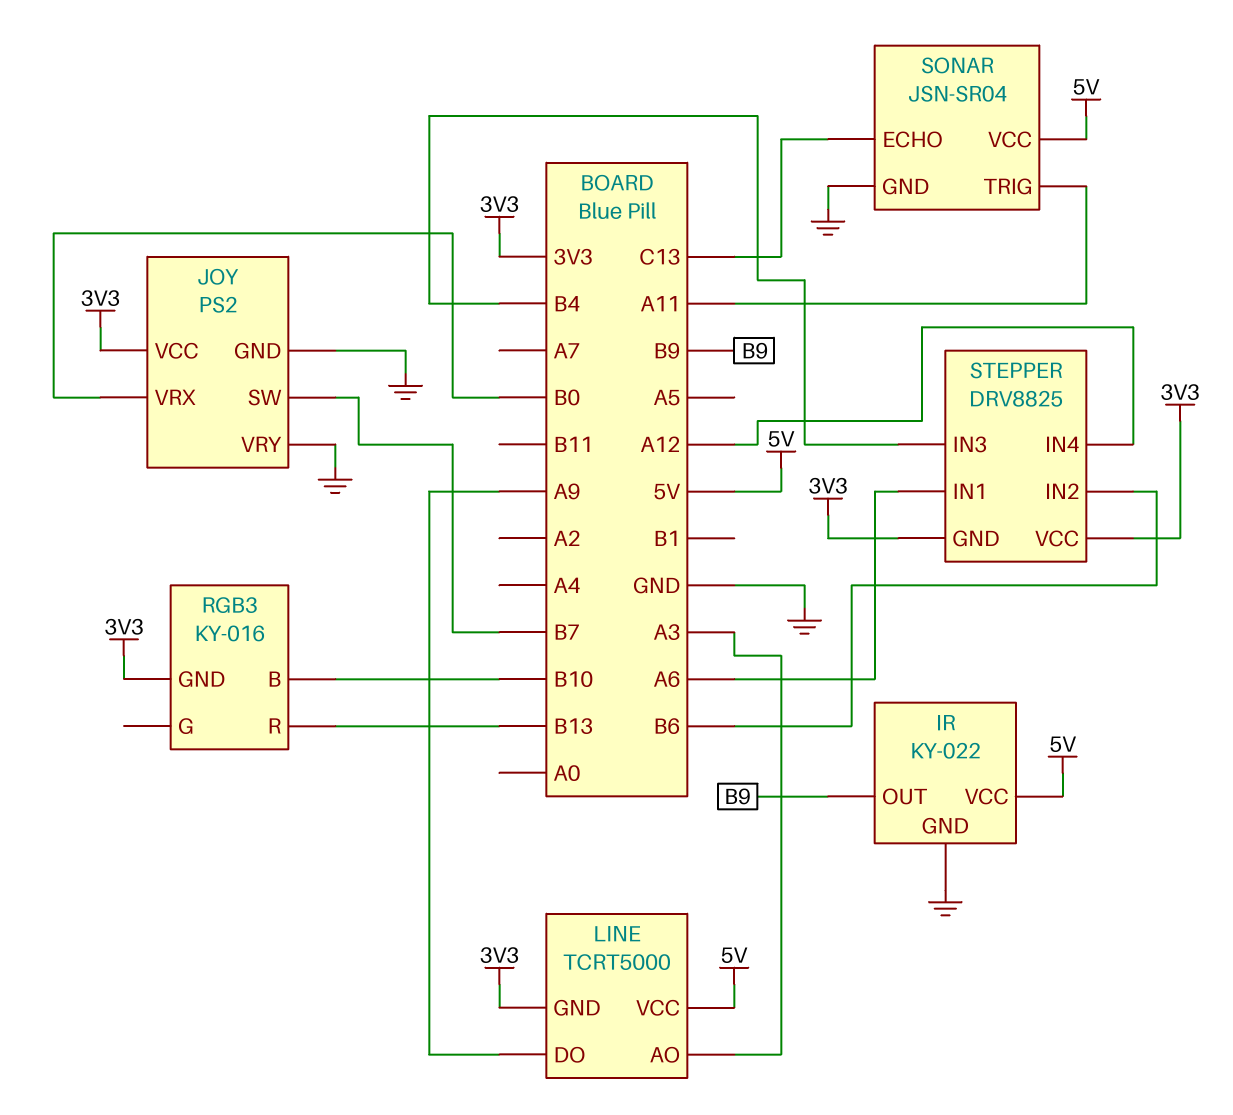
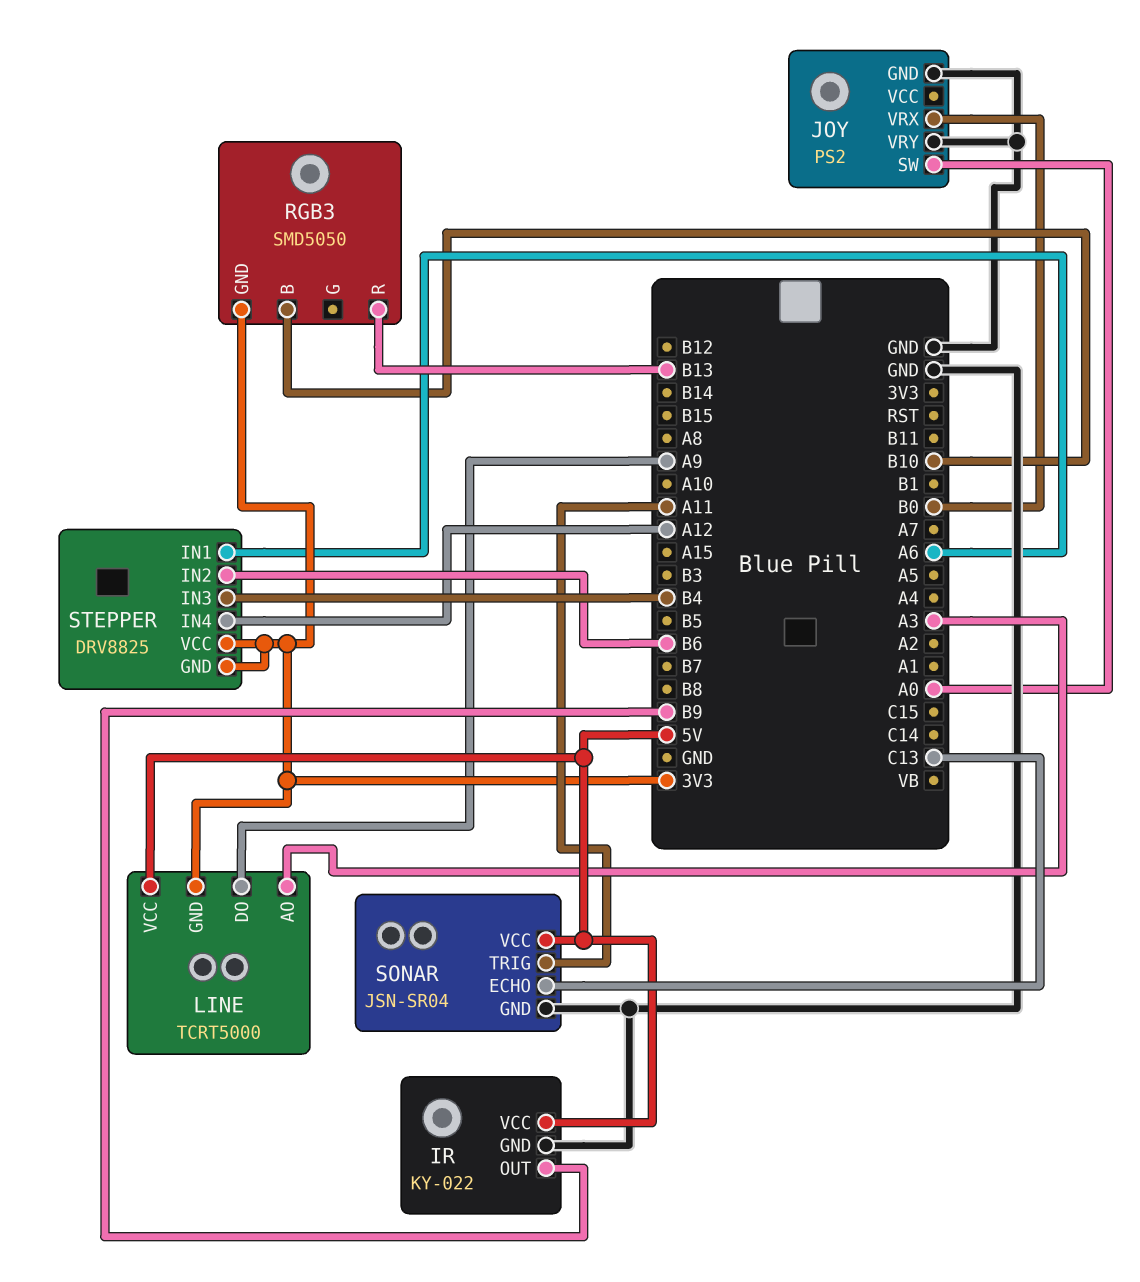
JOY pin SW: B7 -> A0
JOY pin VCC: 3V3 -> none
RGB3: KY-016 -> SMD5050

